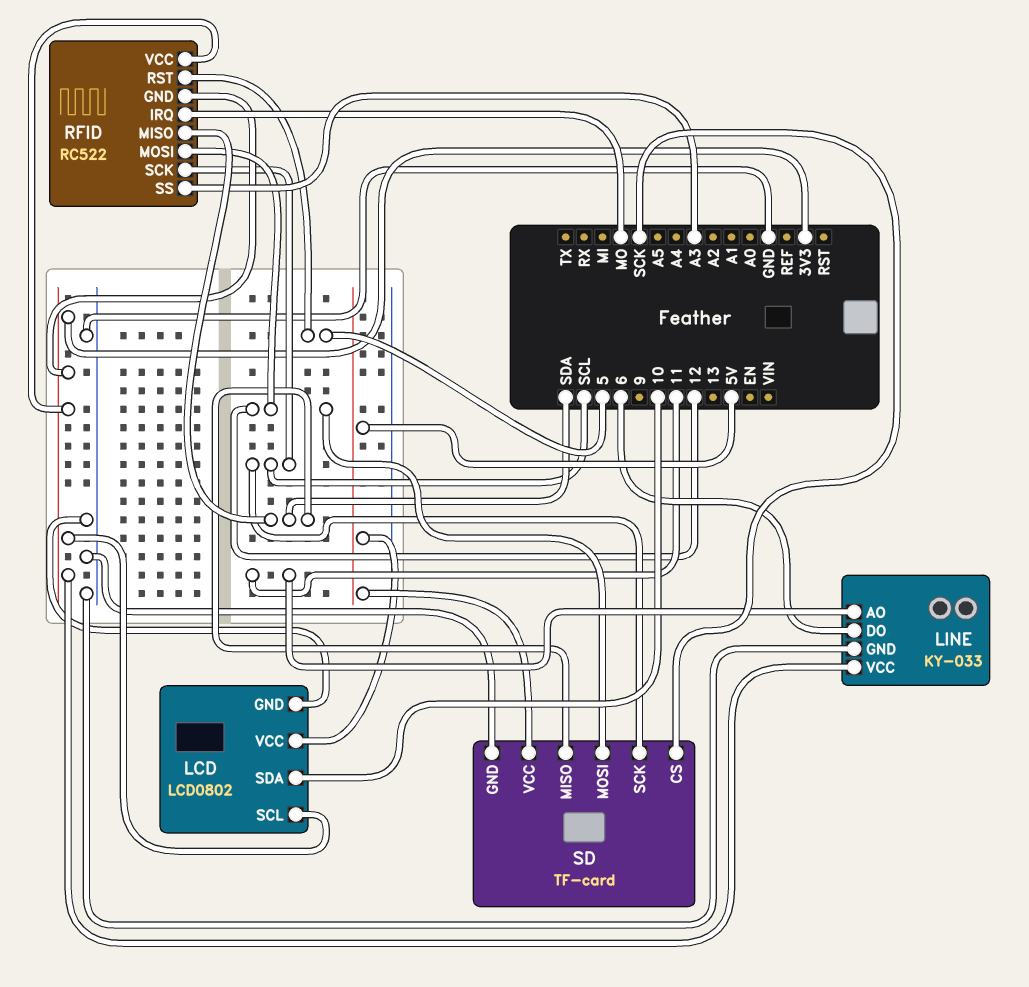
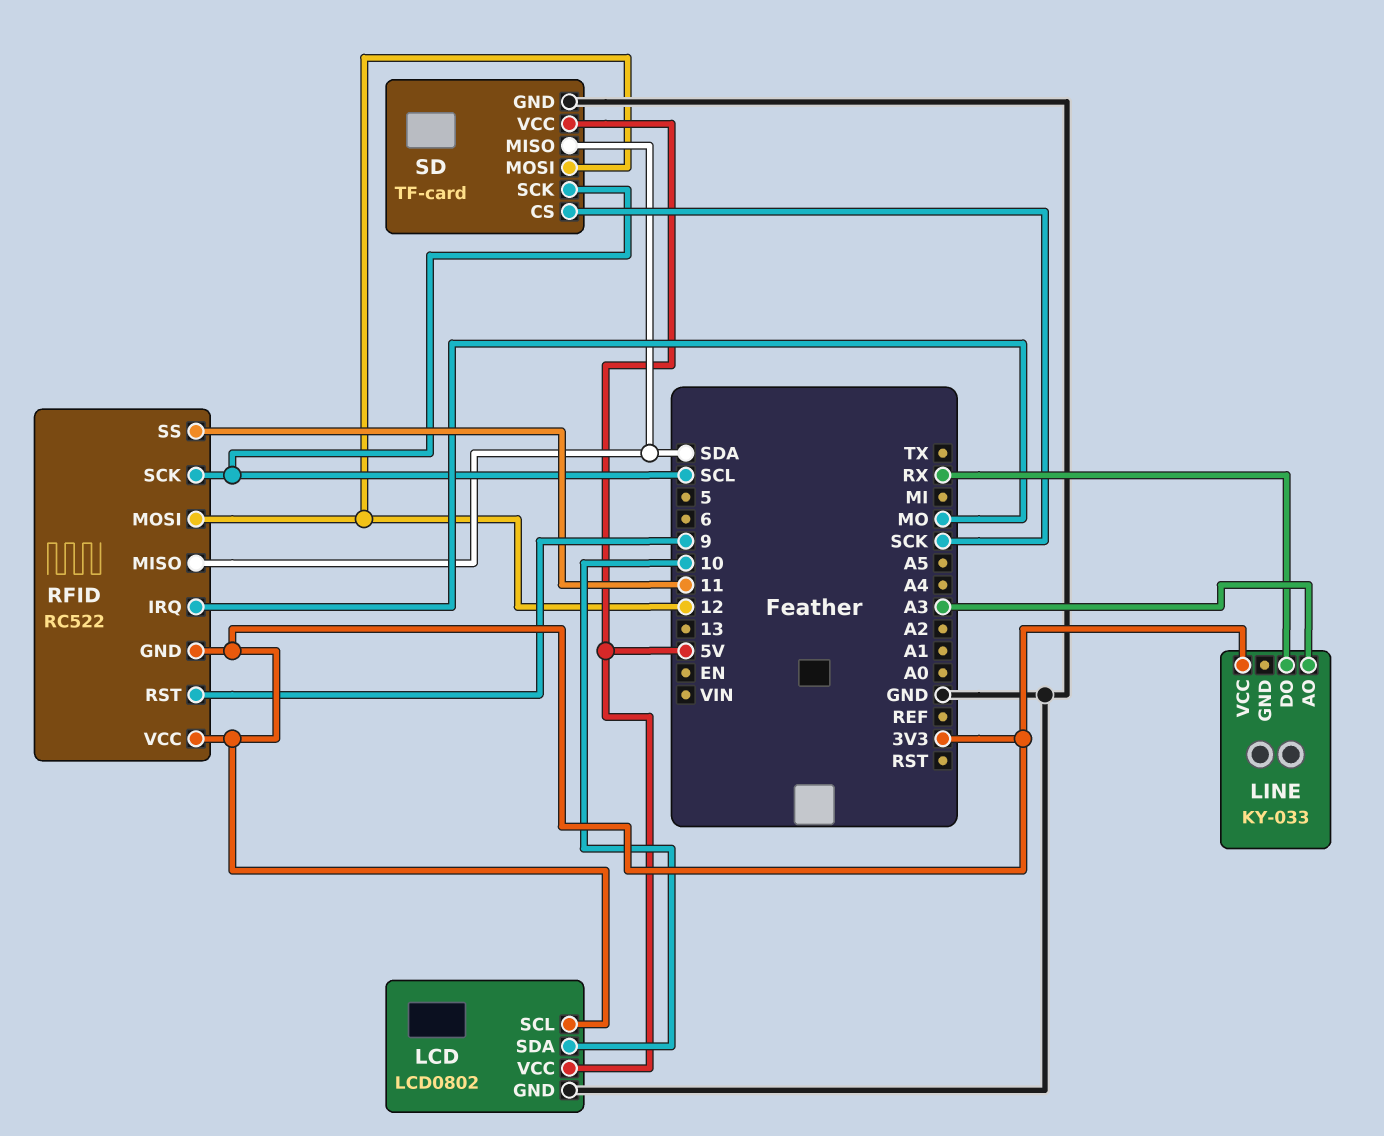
LINE pin AO: 11 -> A3
LINE pin DO: 6 -> RX
LINE pin GND: GND -> none
RFID pin RST: 5 -> 9
RFID pin SS: A3 -> 11

